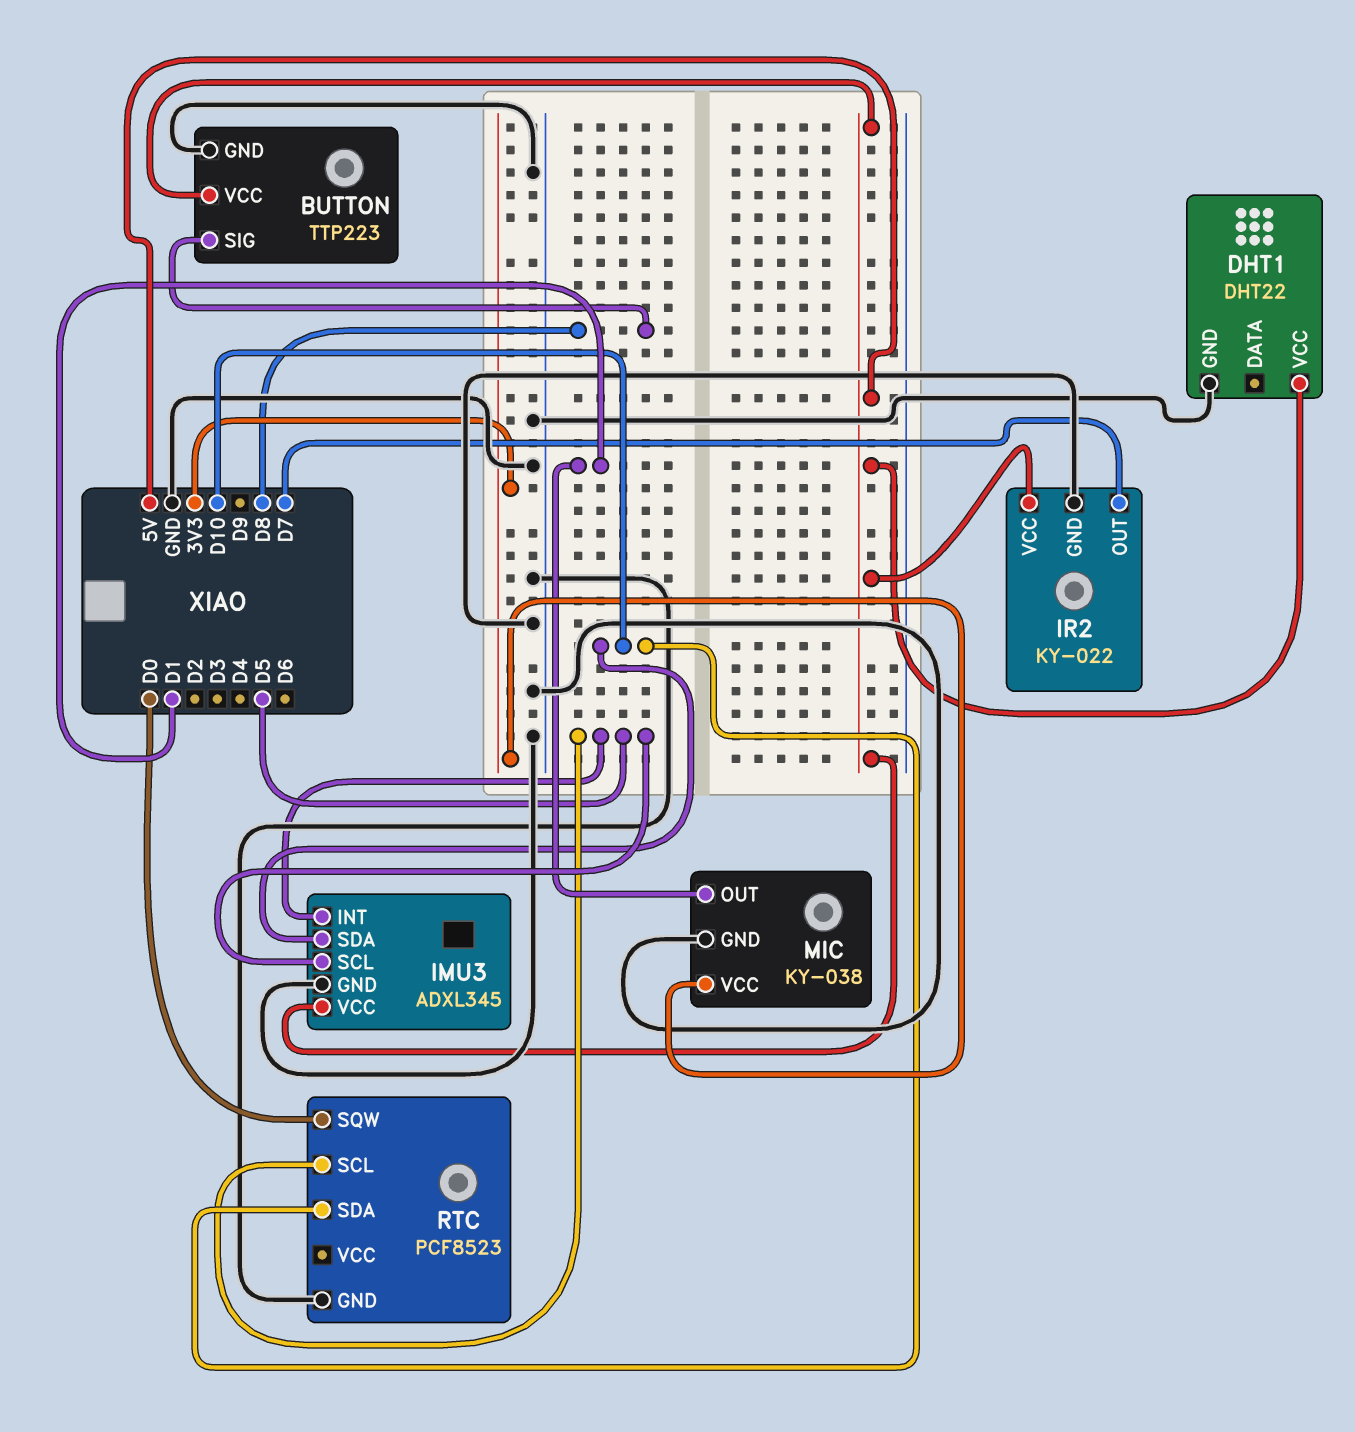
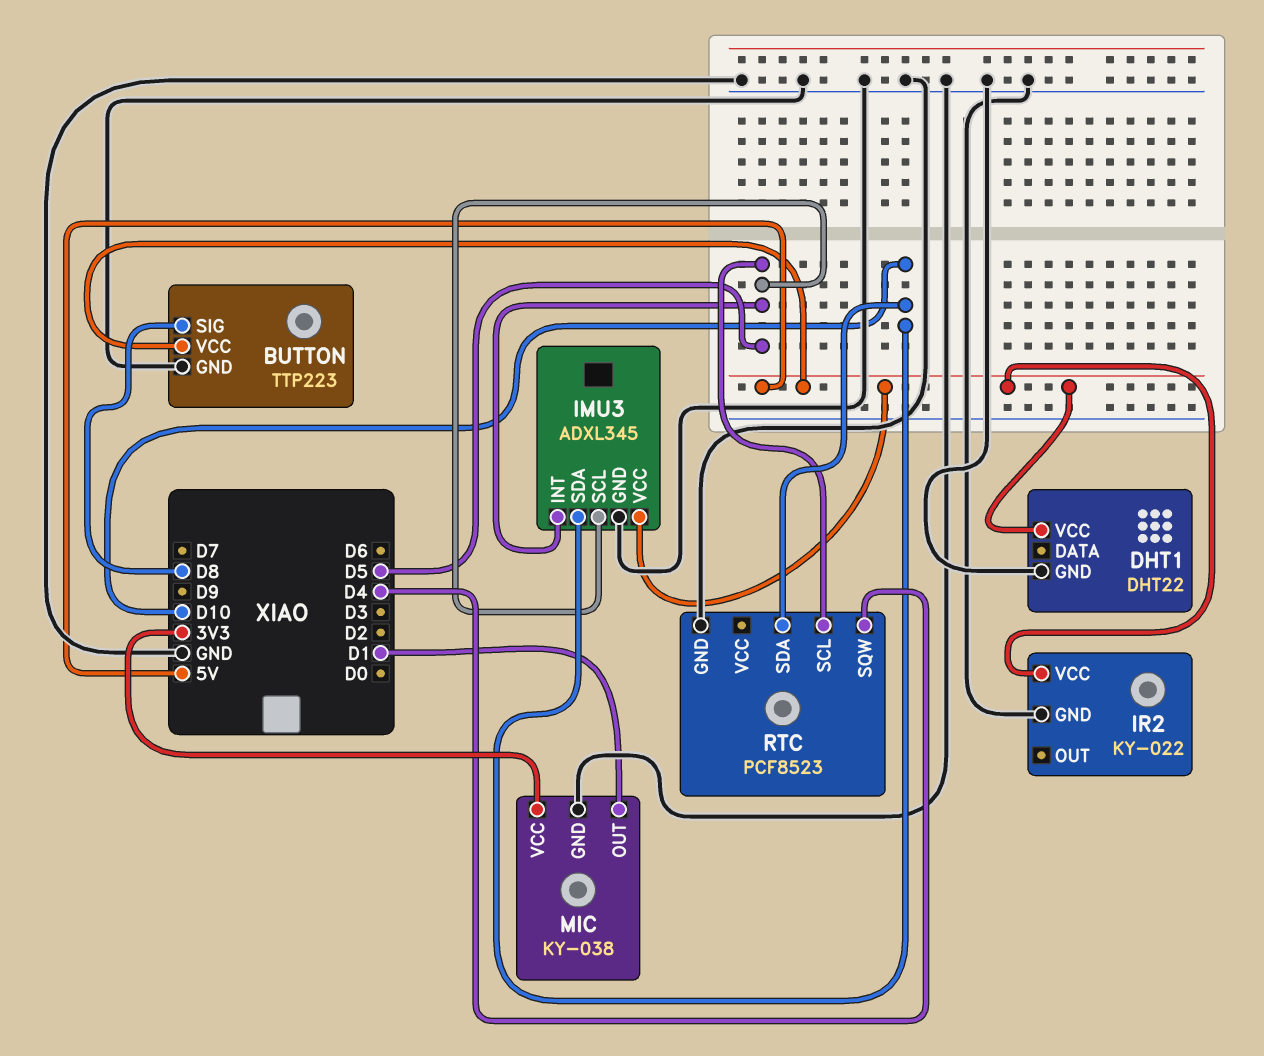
IR2 pin OUT: D7 -> none
RTC pin SQW: D0 -> D4

